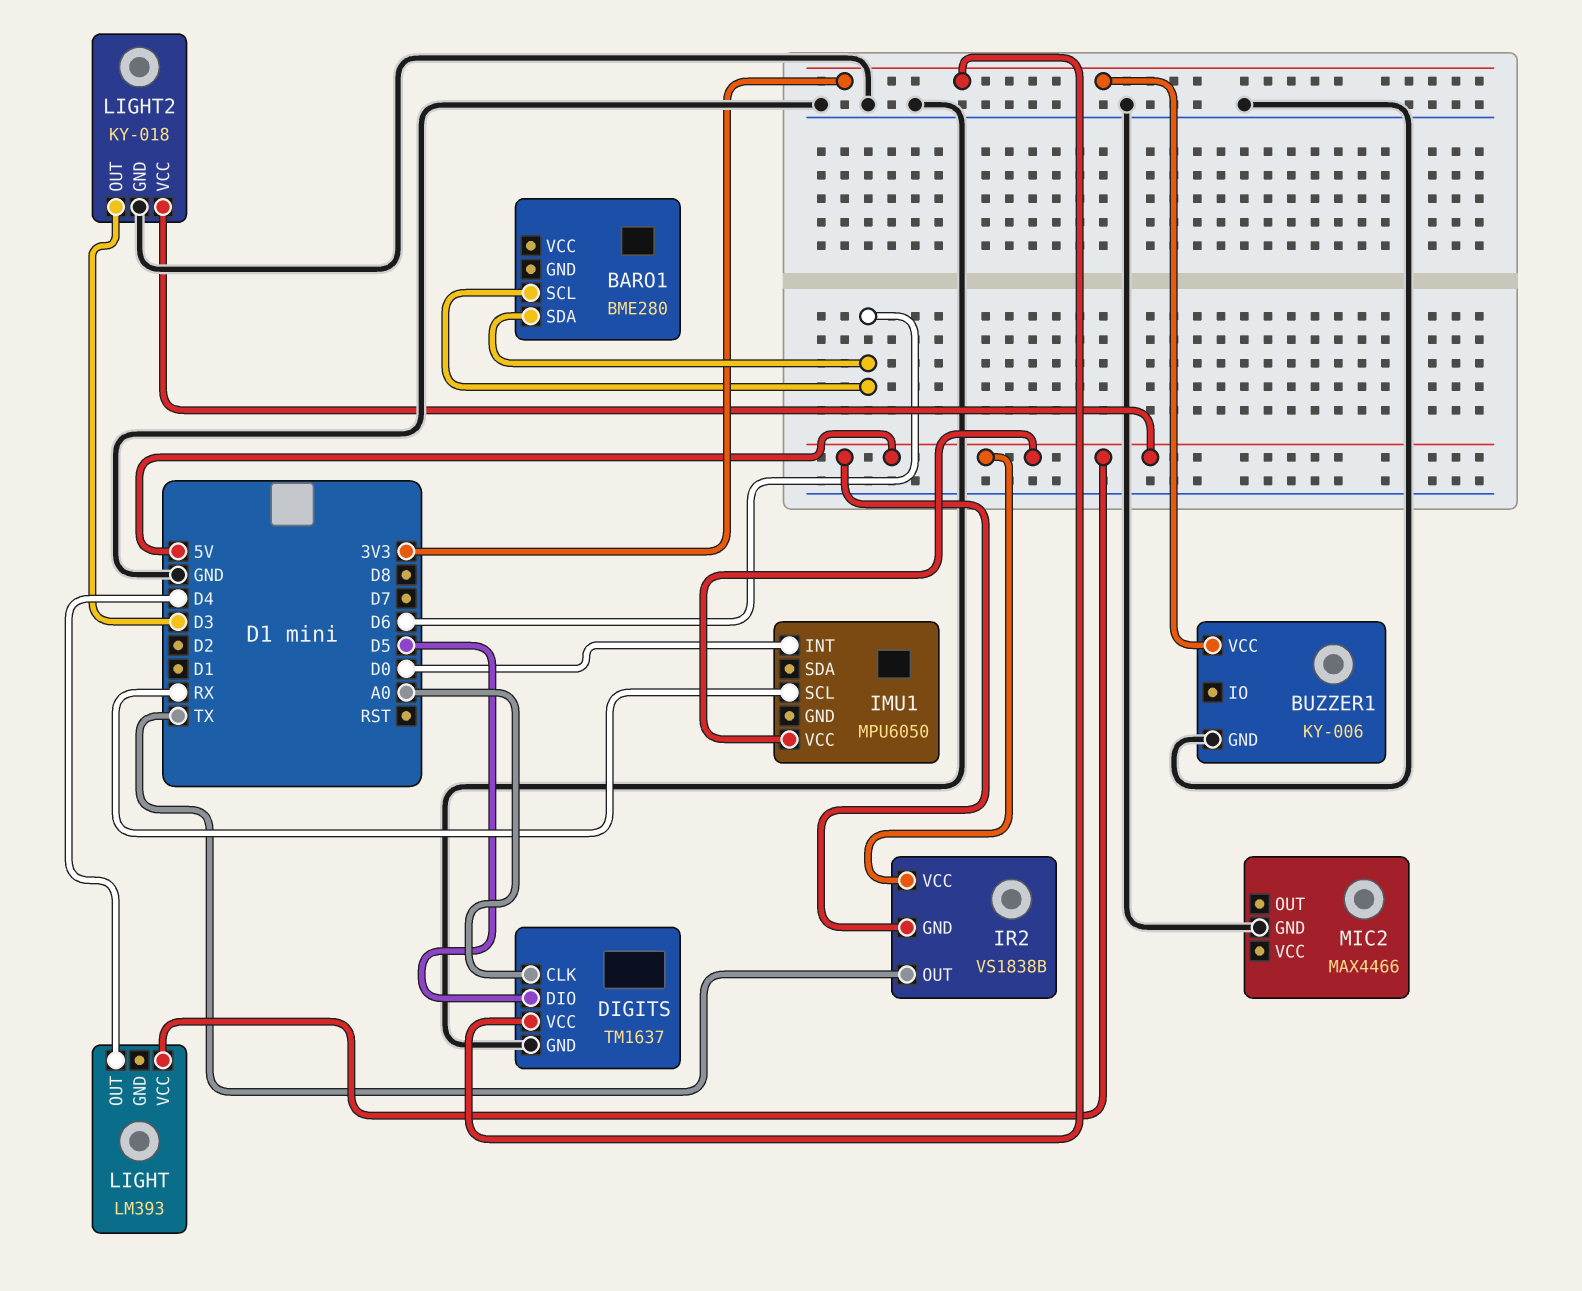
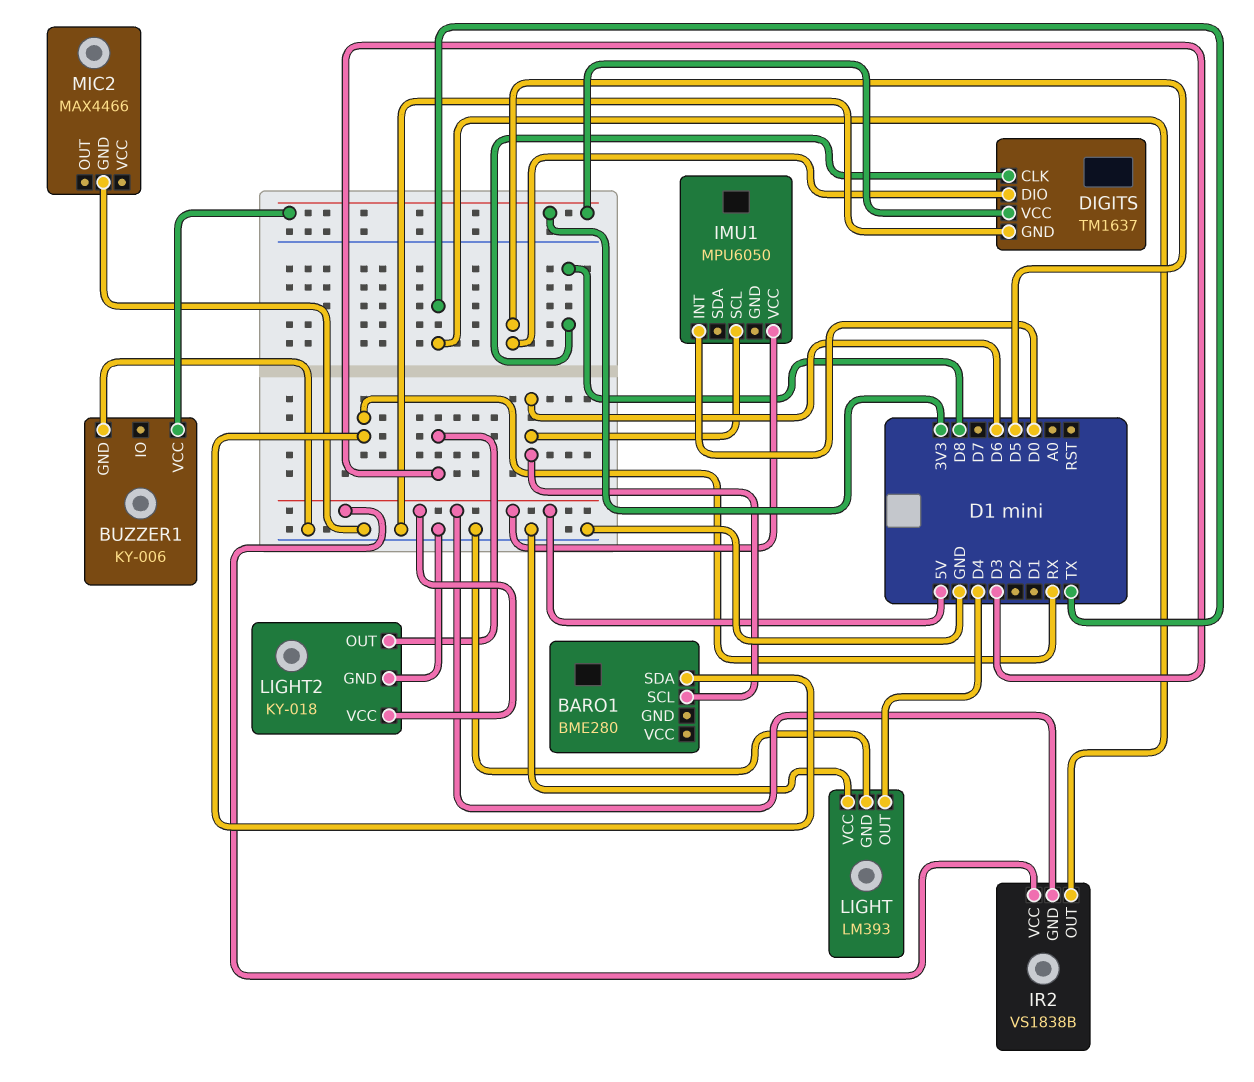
BARO1 pin SDA: D6 -> RX
DIGITS pin CLK: A0 -> D8
IMU1 pin SCL: RX -> D6
LIGHT pin GND: none -> GND
LIGHT pin VCC: 5V -> GND

